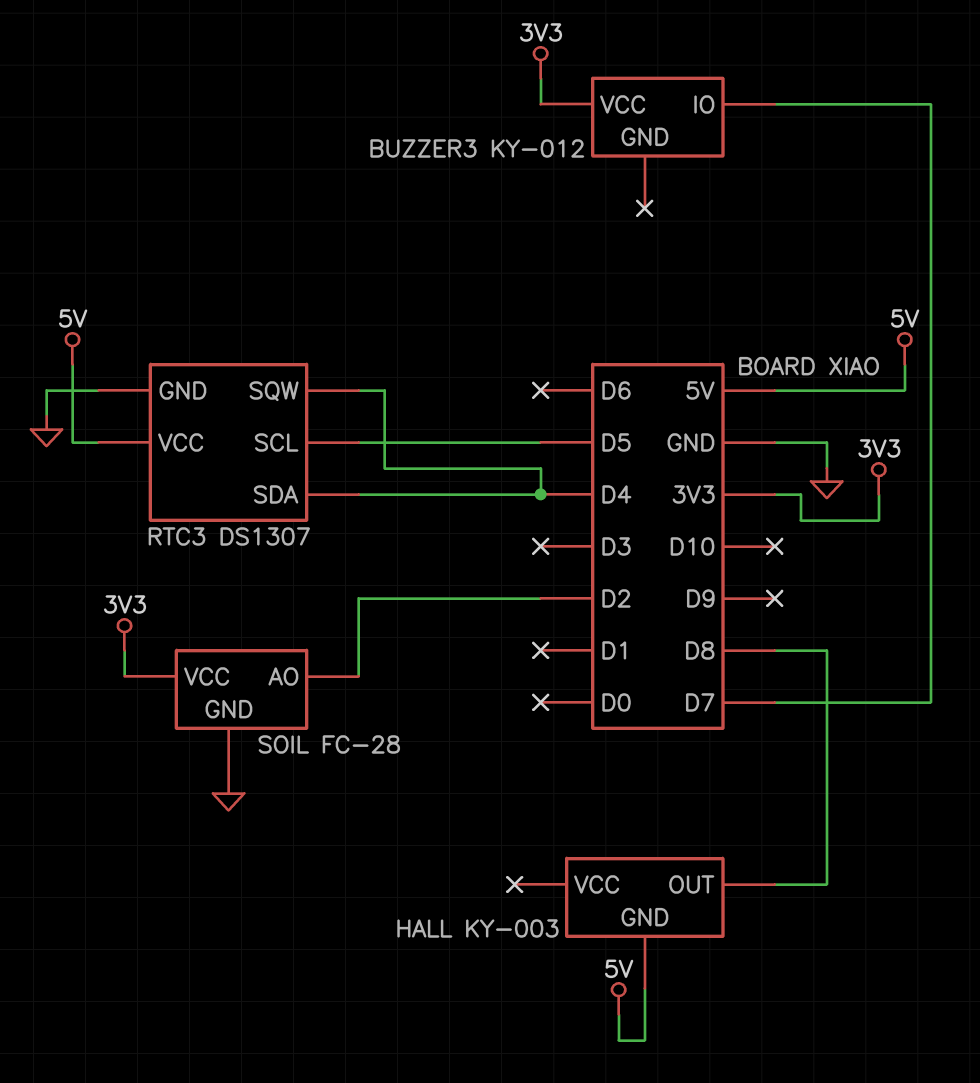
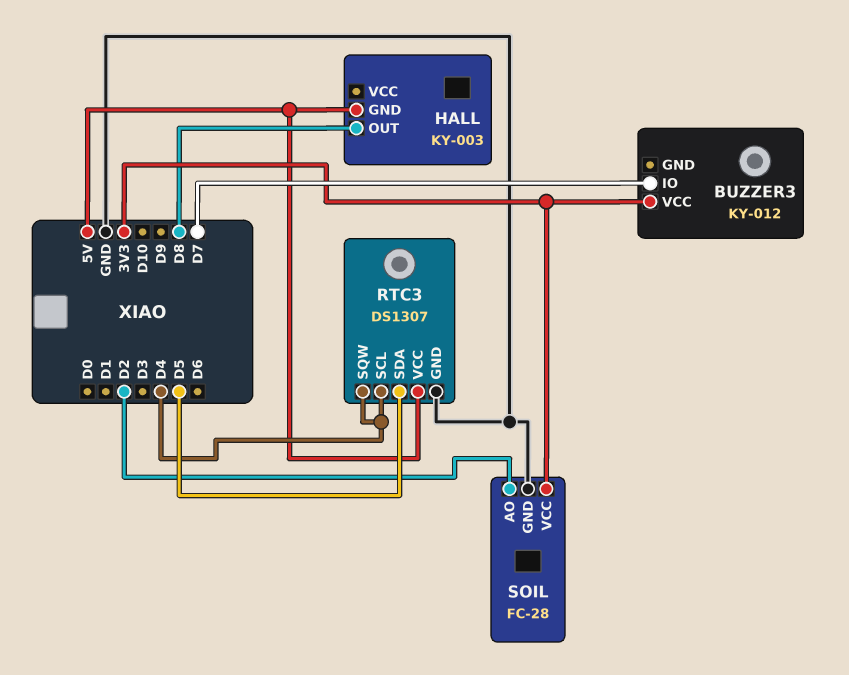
RTC3 pin SCL: D5 -> D4
RTC3 pin SDA: D4 -> D5

